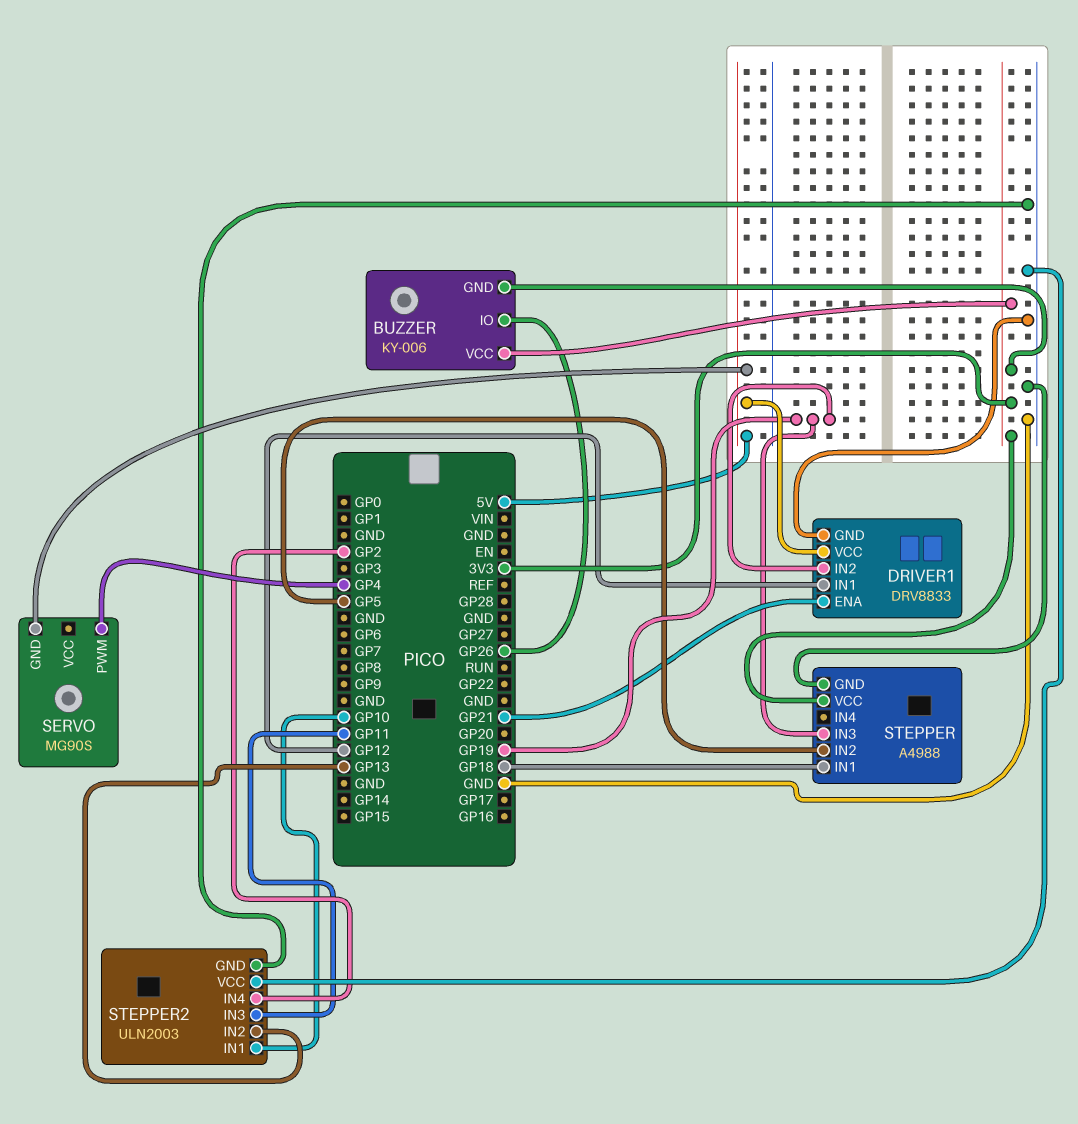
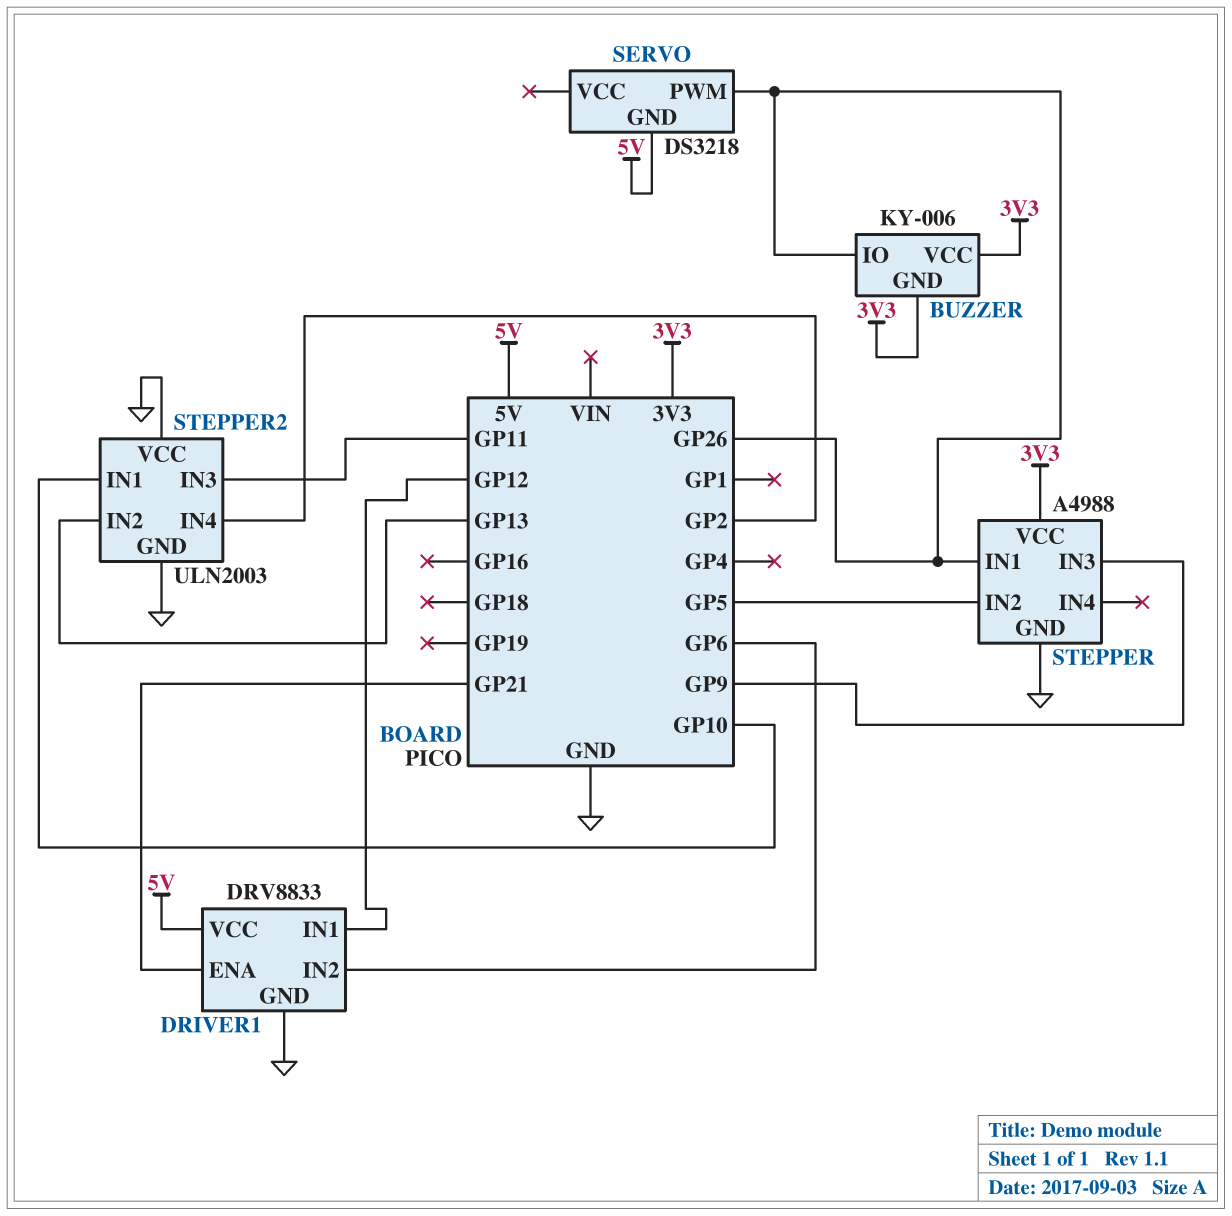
DRIVER1 pin IN2: GP19 -> GP6
SERVO: MG90S -> DS3218
SERVO pin PWM: GP4 -> GP26
STEPPER pin IN1: GP18 -> GP26
STEPPER pin IN3: GP19 -> GP9

